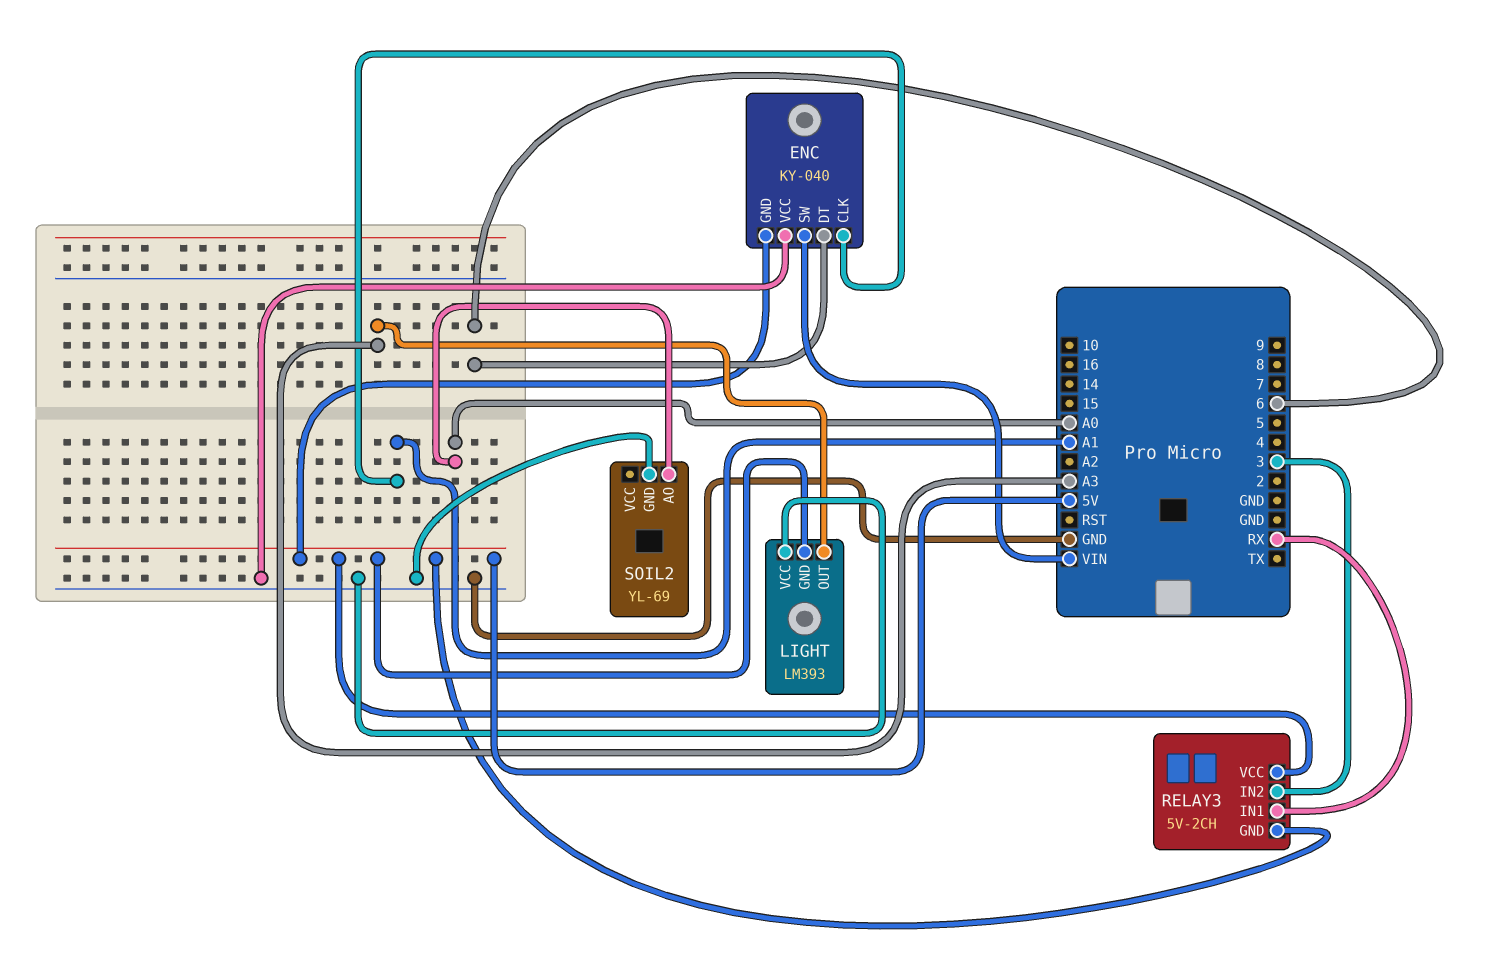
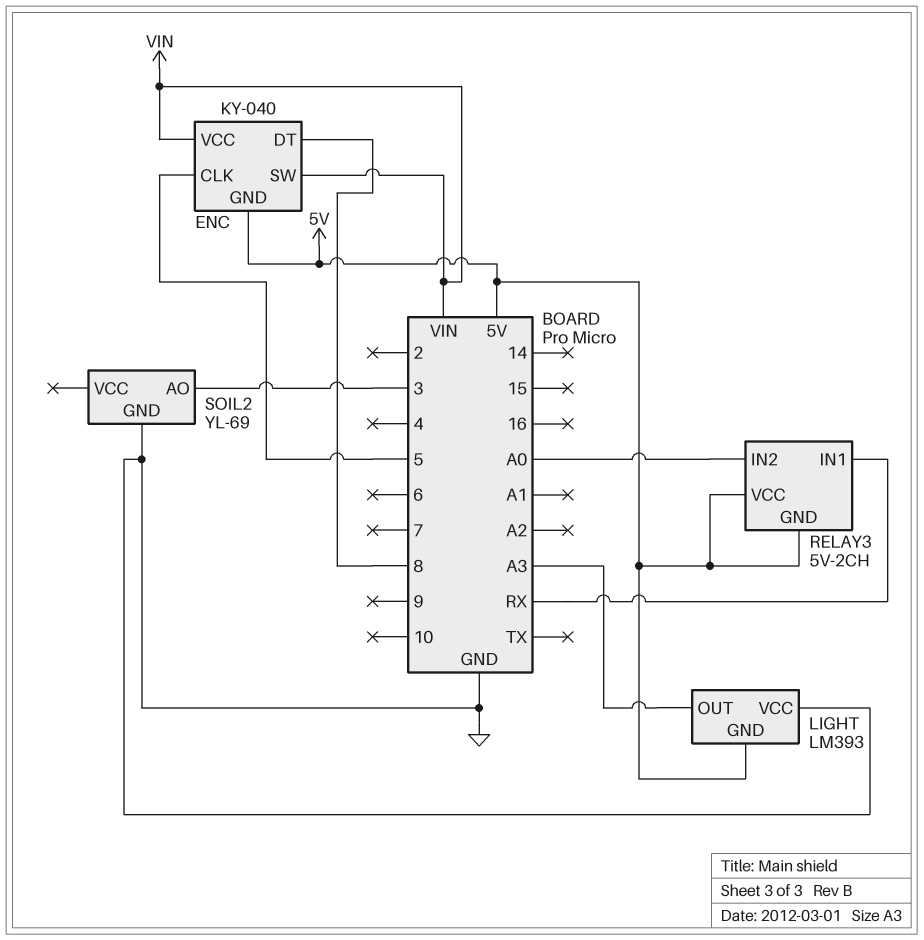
ENC pin CLK: A1 -> 5
ENC pin DT: 6 -> 8
ENC pin VCC: GND -> VIN
RELAY3 pin IN2: 3 -> A0
SOIL2 pin AO: A0 -> 3

